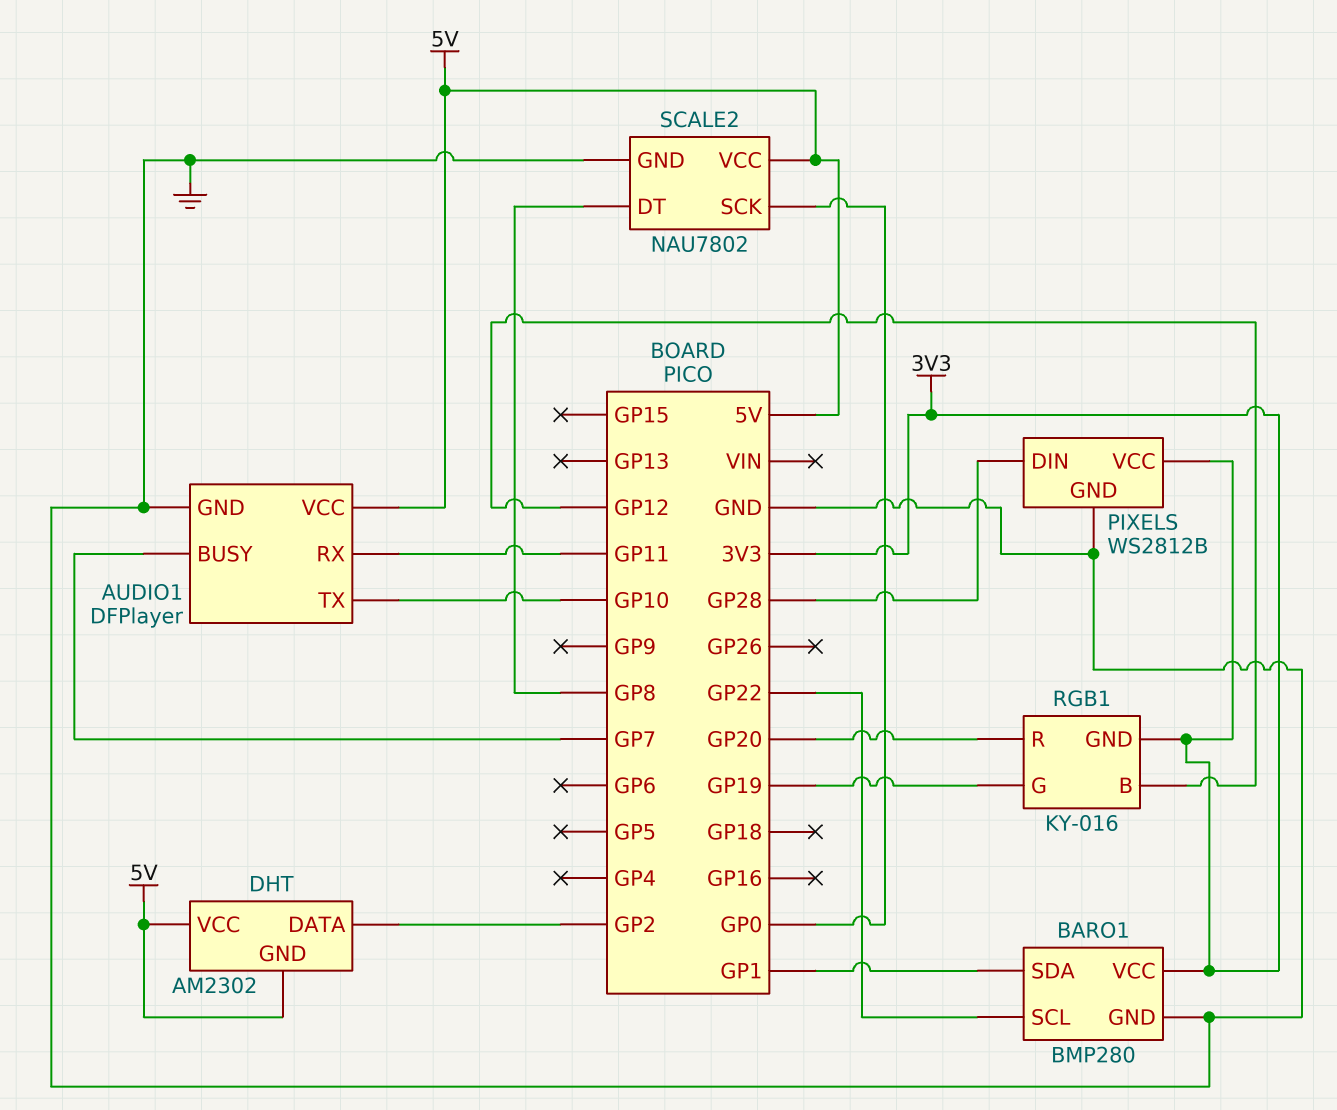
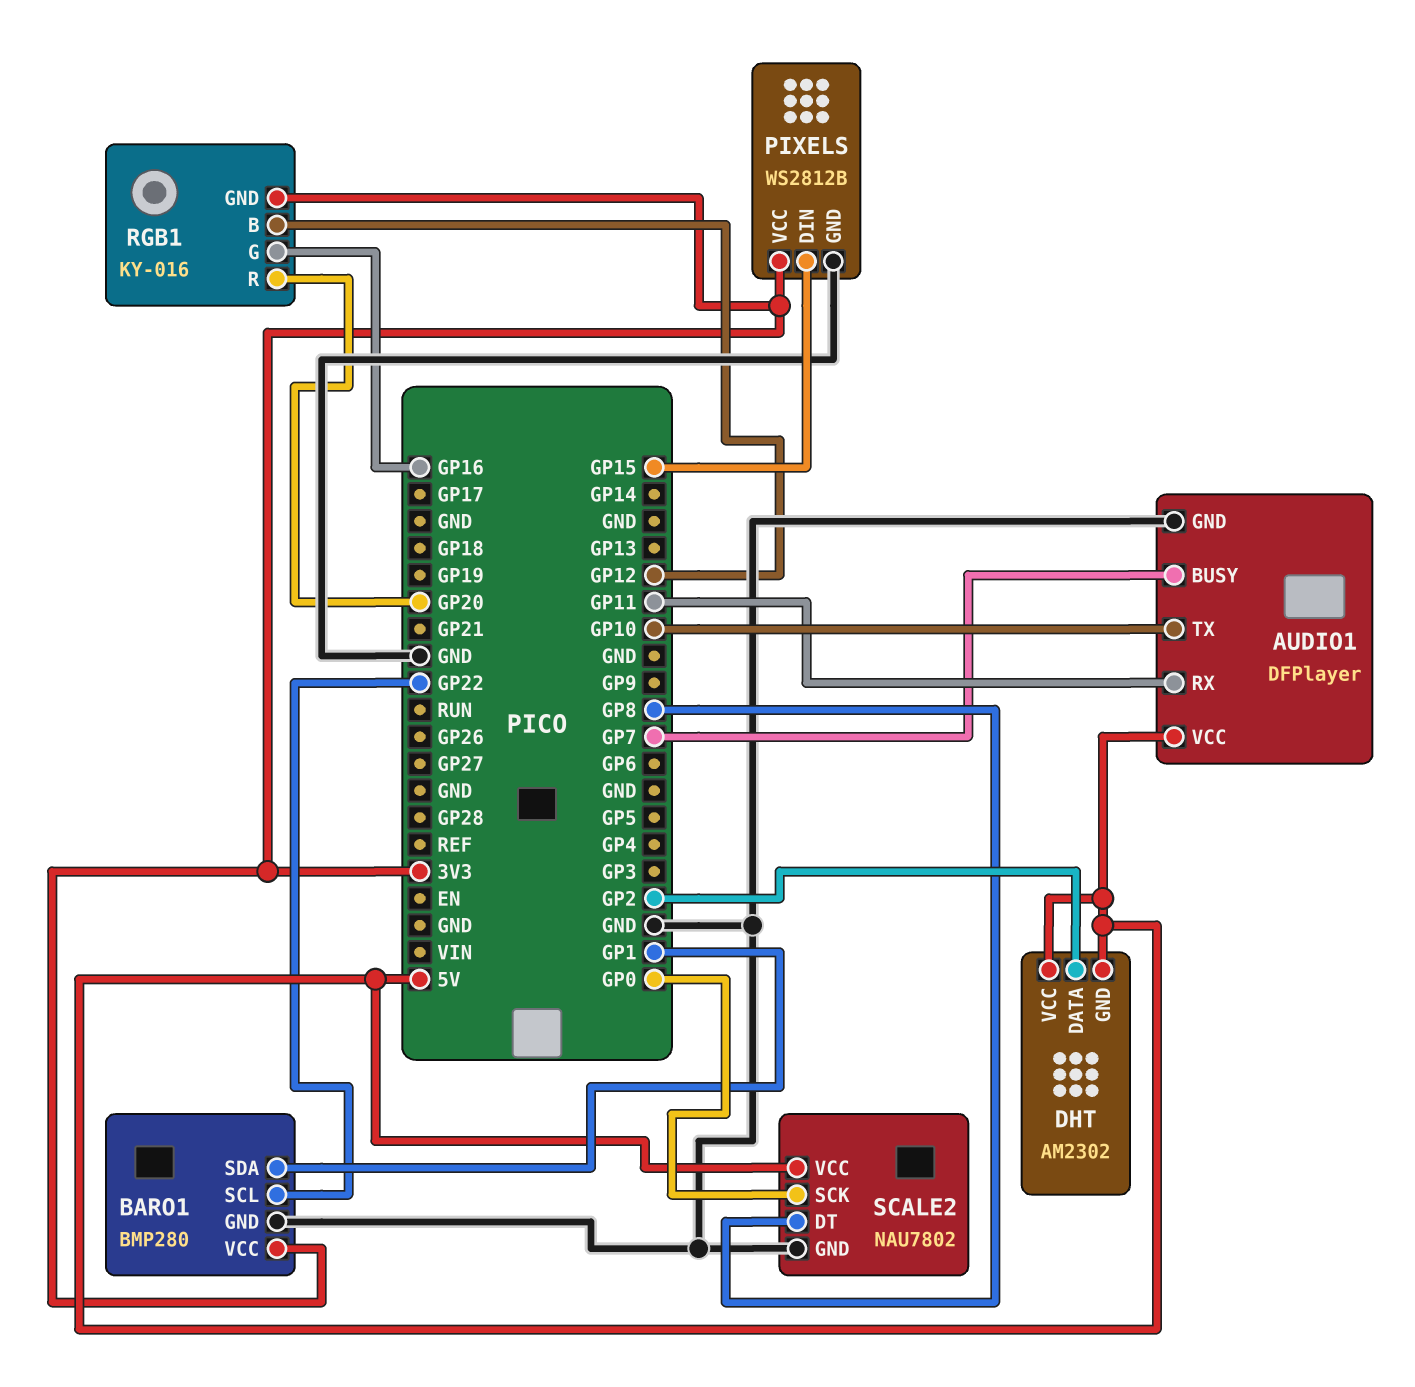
PIXELS pin DIN: GP28 -> GP15
RGB1 pin G: GP19 -> GP16

